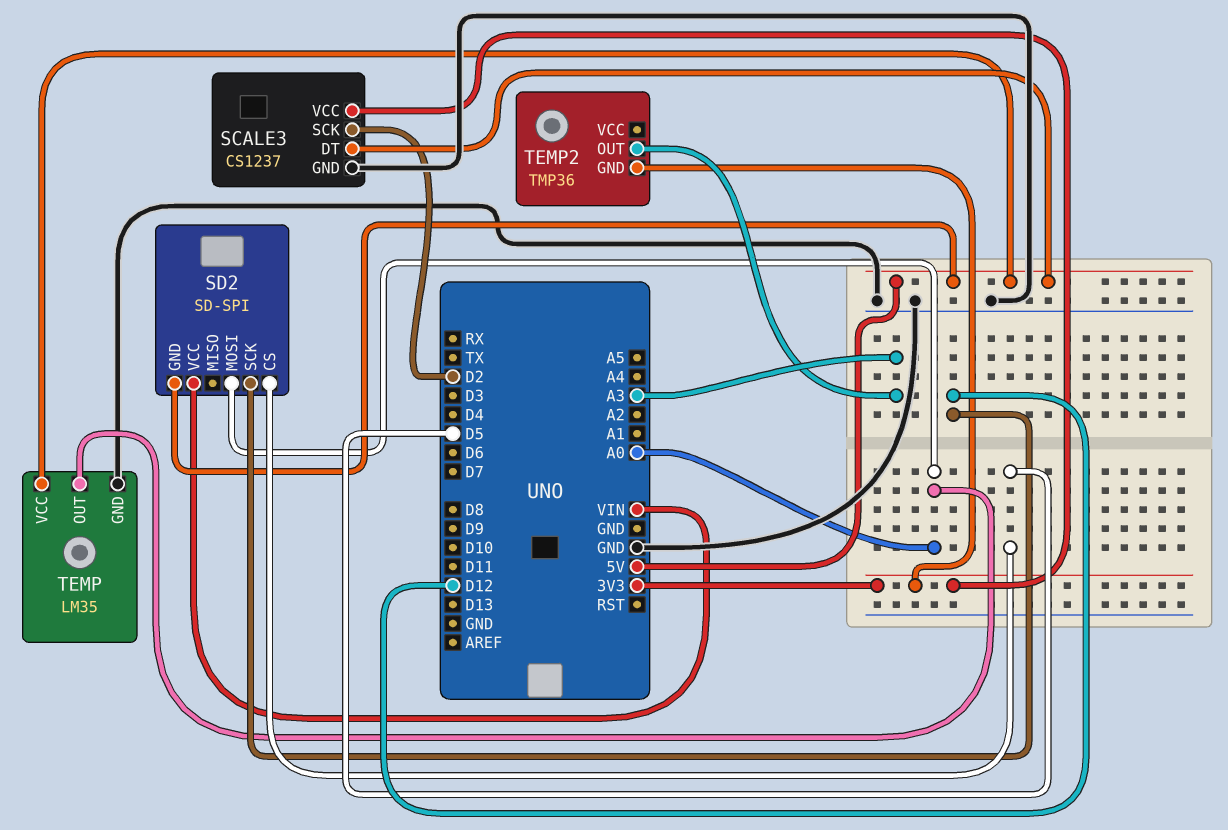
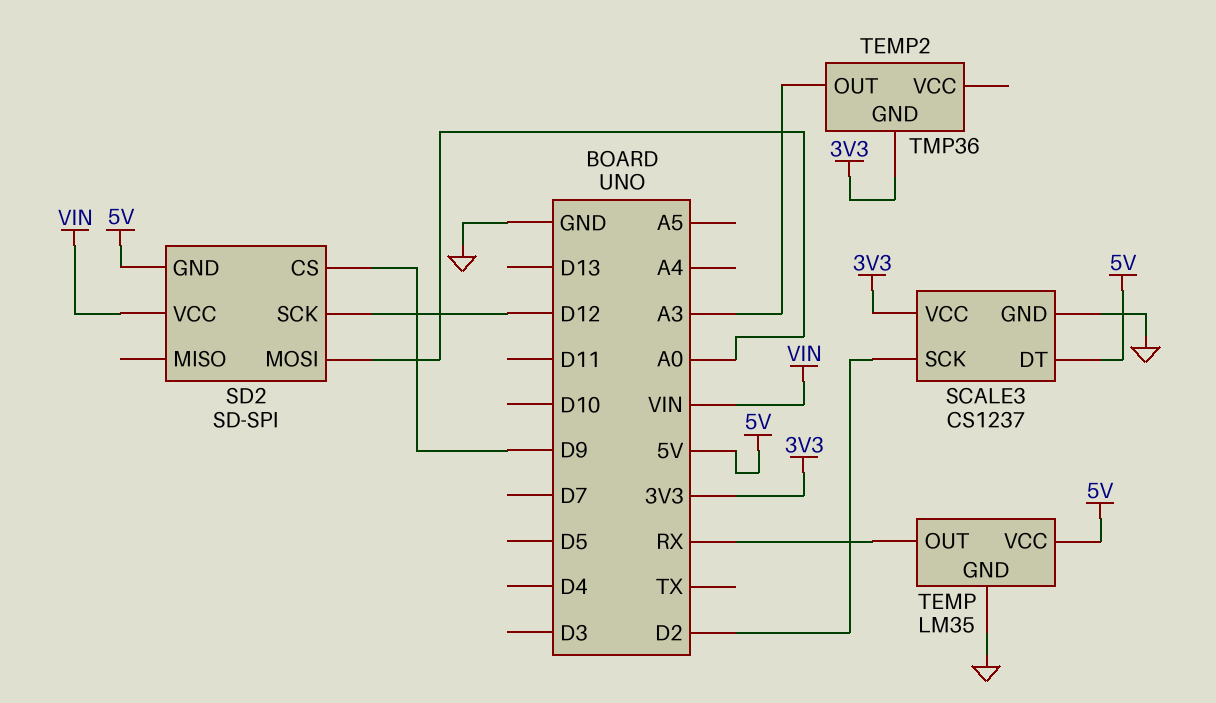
SD2 pin CS: D5 -> D9
TEMP pin OUT: A0 -> RX

